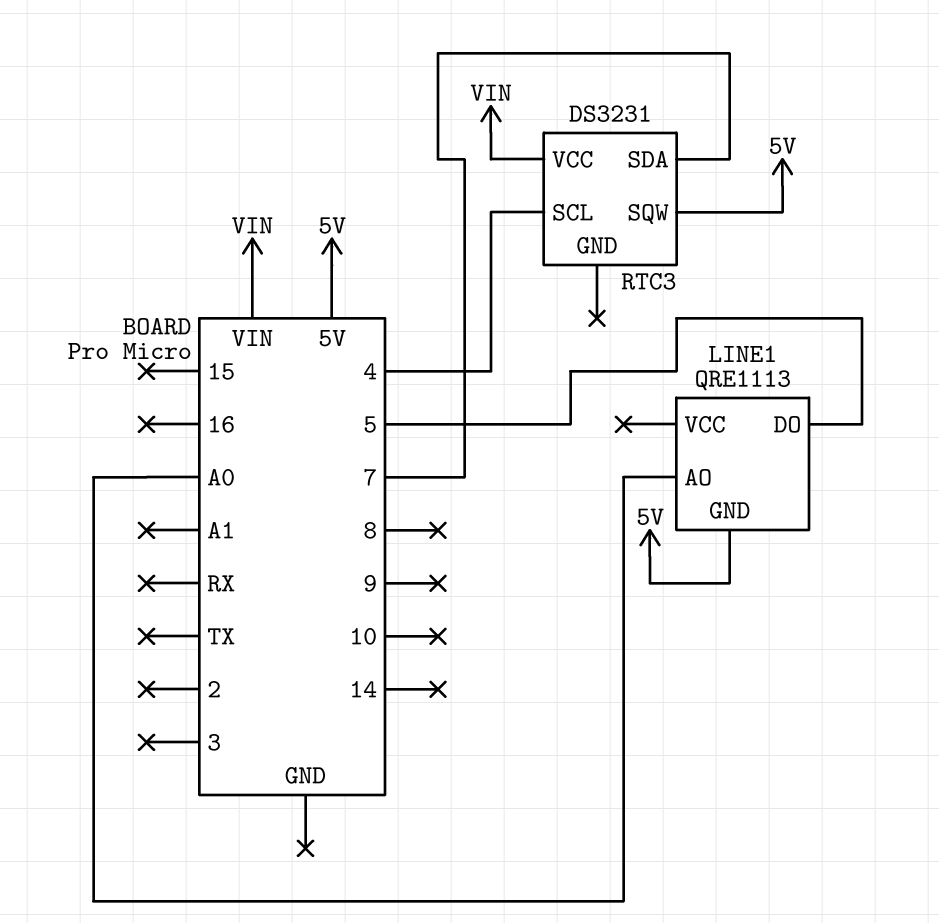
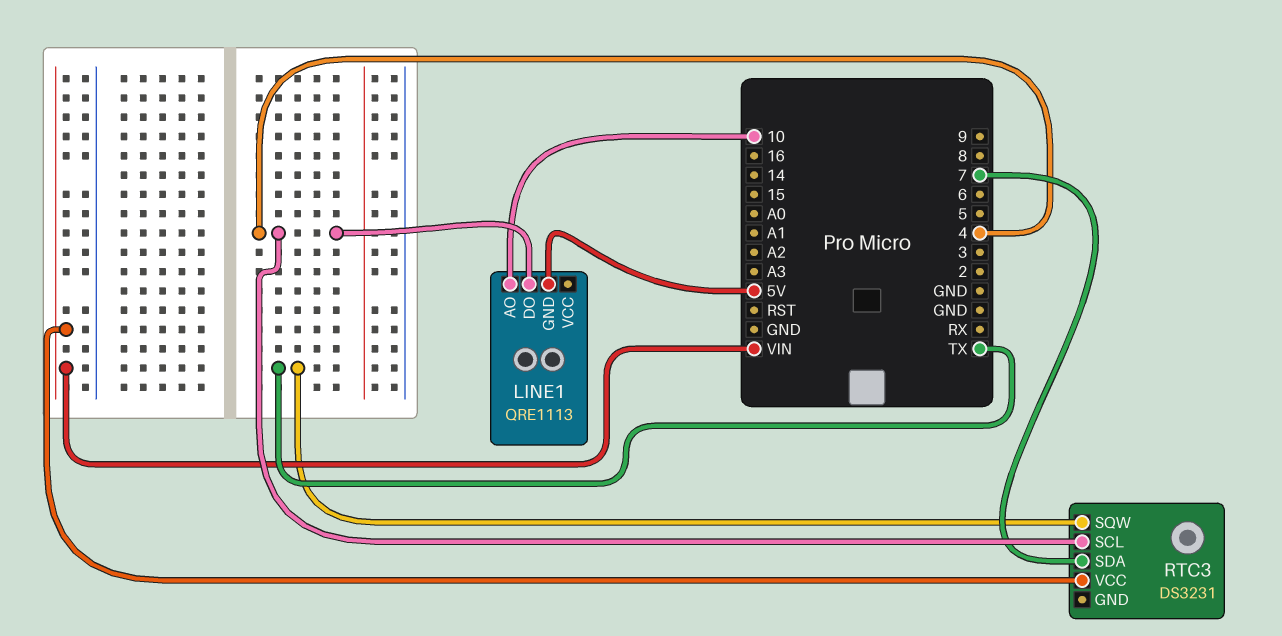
LINE1 pin AO: A0 -> 10
LINE1 pin DO: 5 -> 4
RTC3 pin SQW: 5V -> TX

